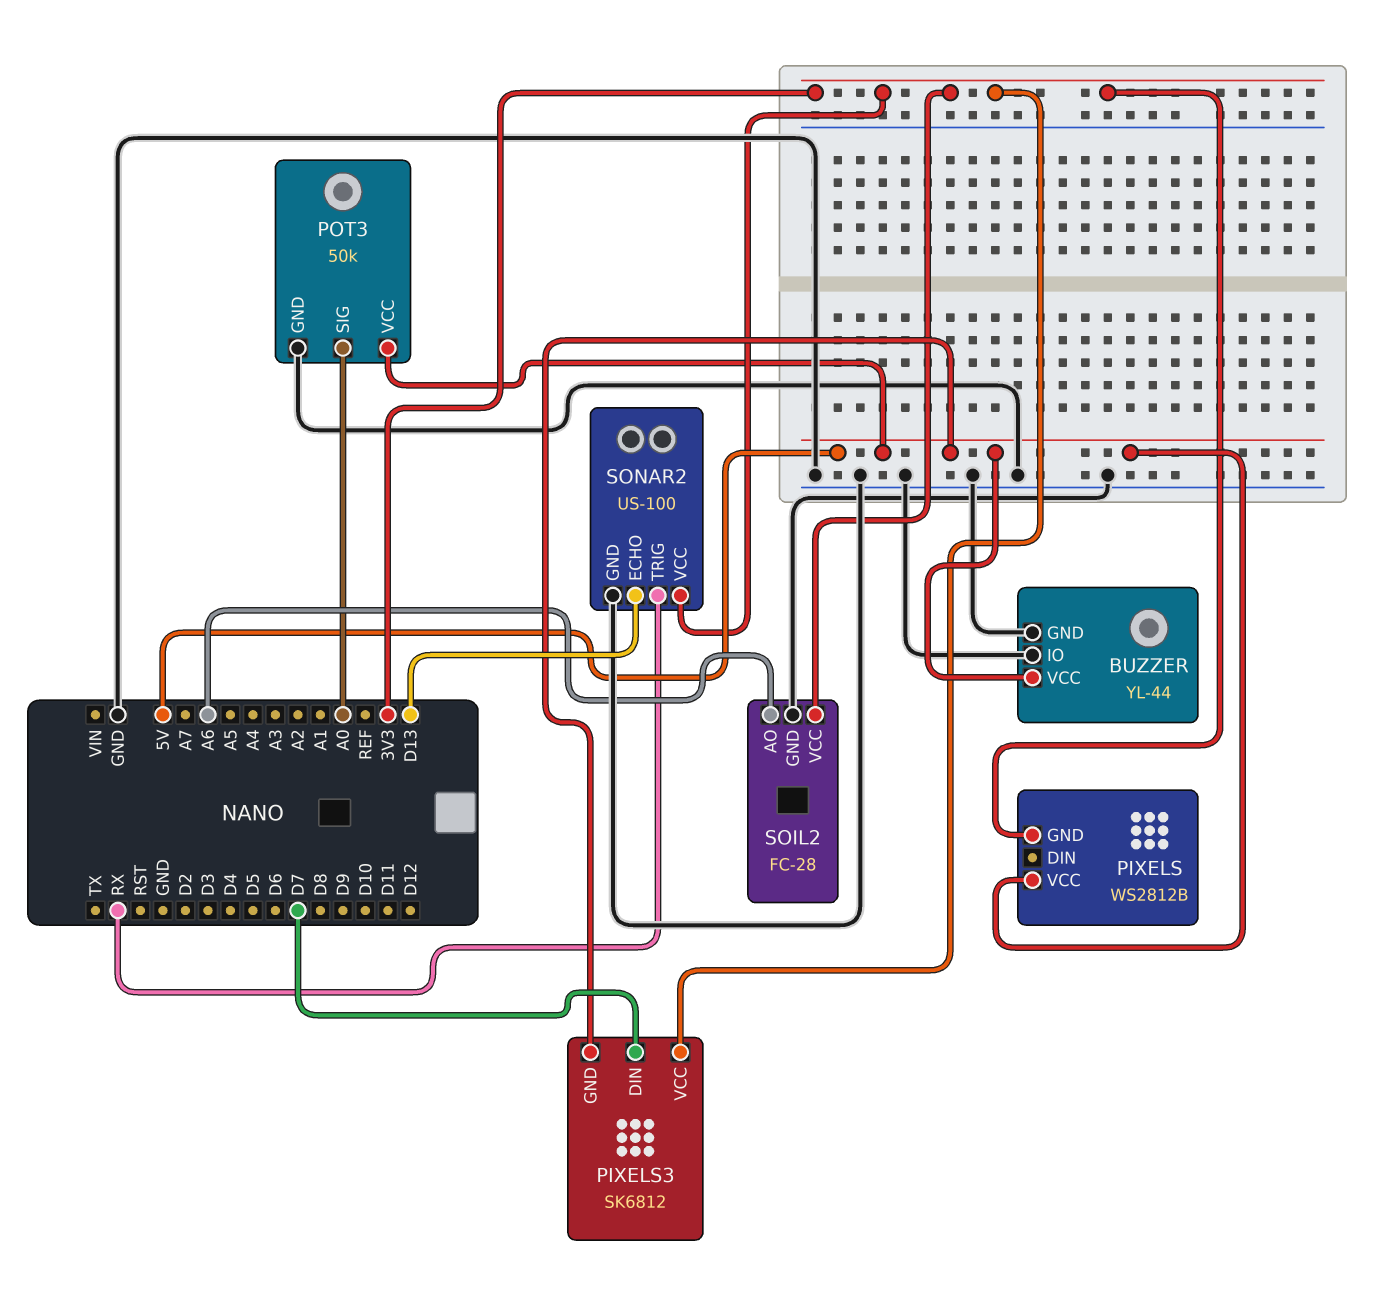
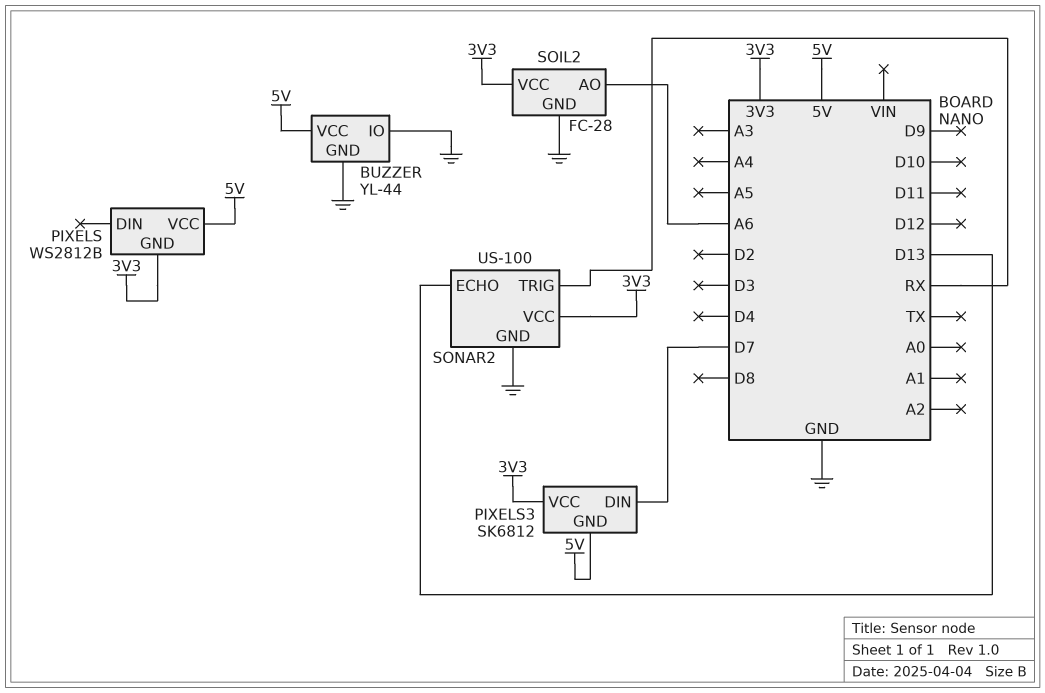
POT3: 50k -> none
POT3 pin GND: GND -> none
POT3 pin SIG: A0 -> none
POT3 pin VCC: 5V -> none

